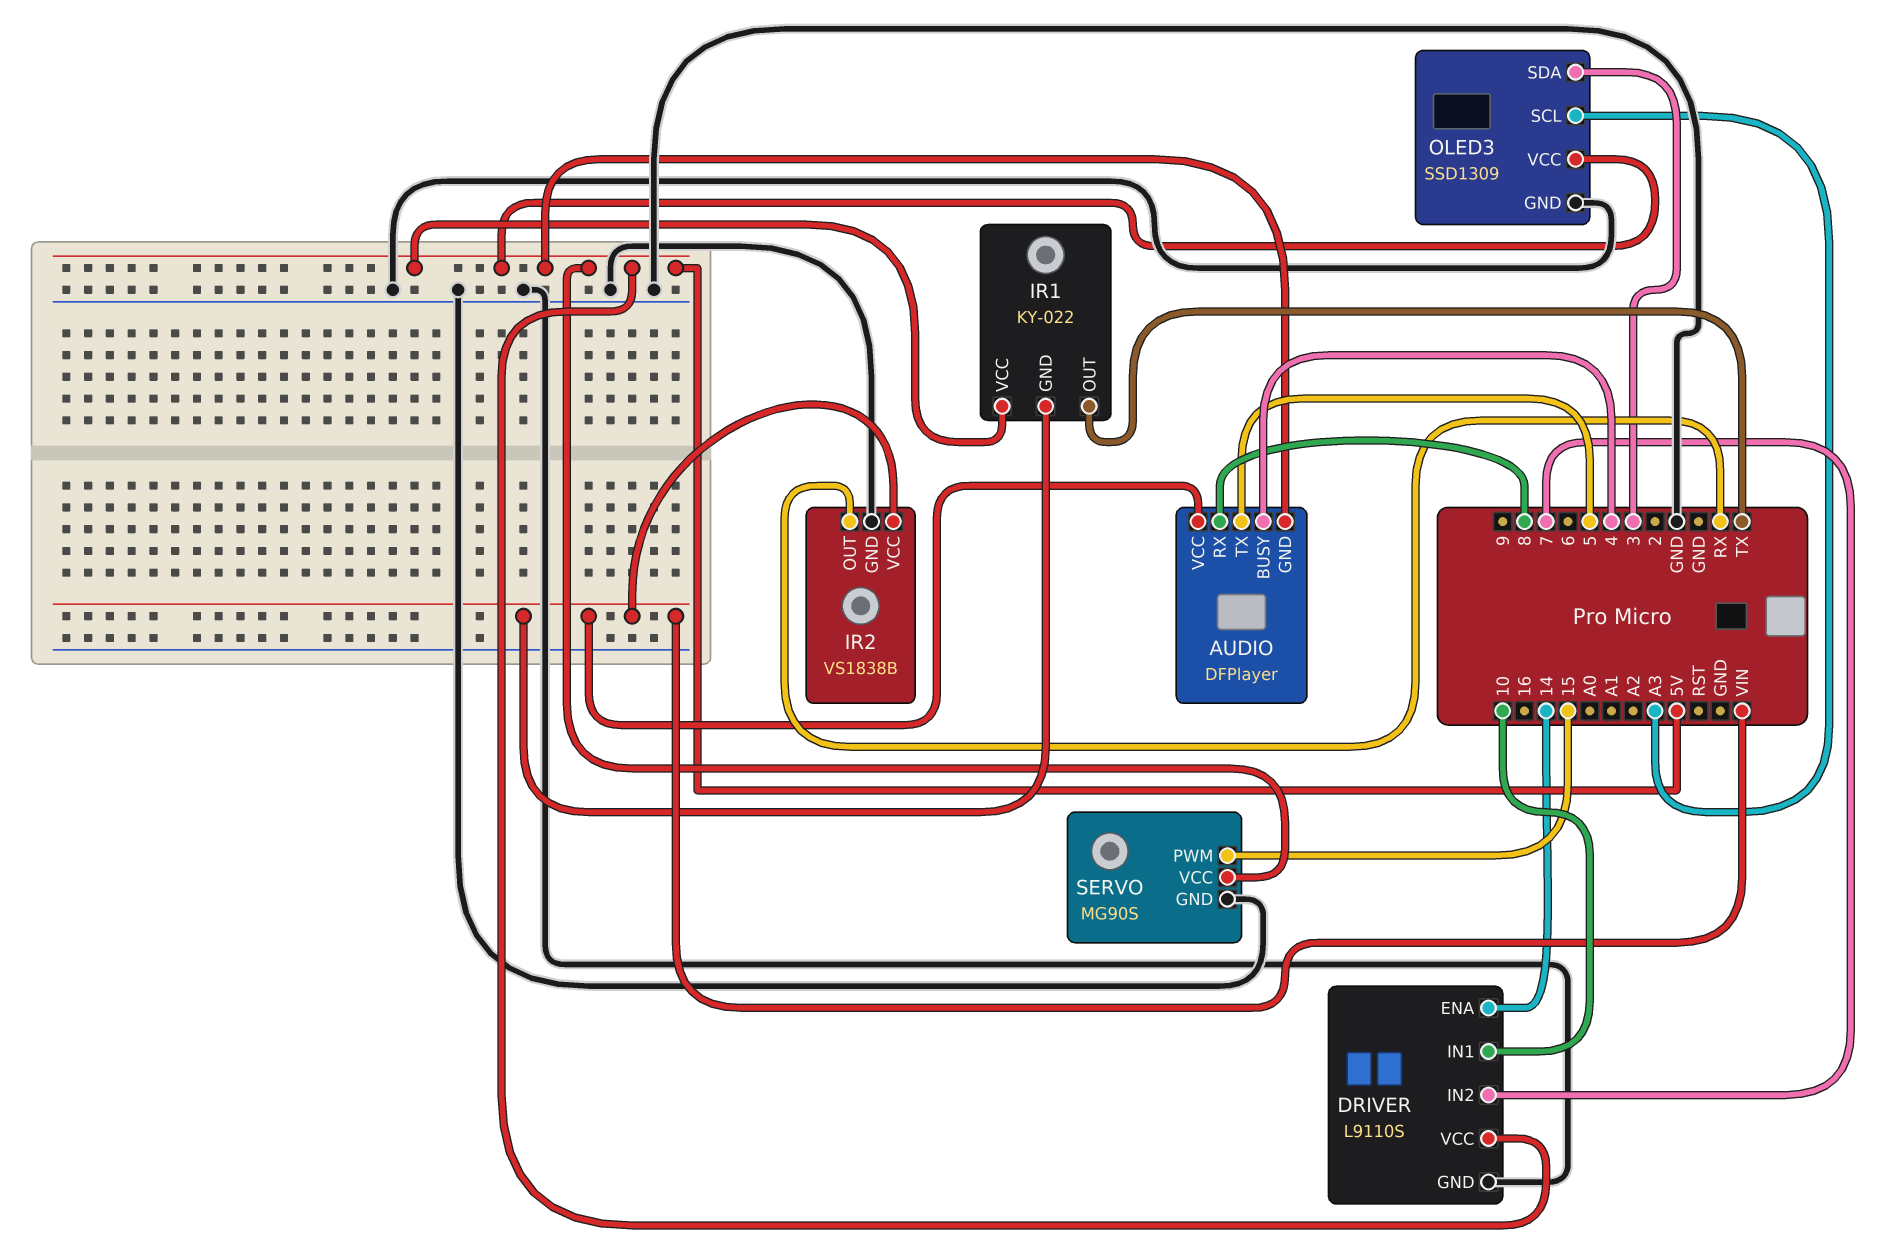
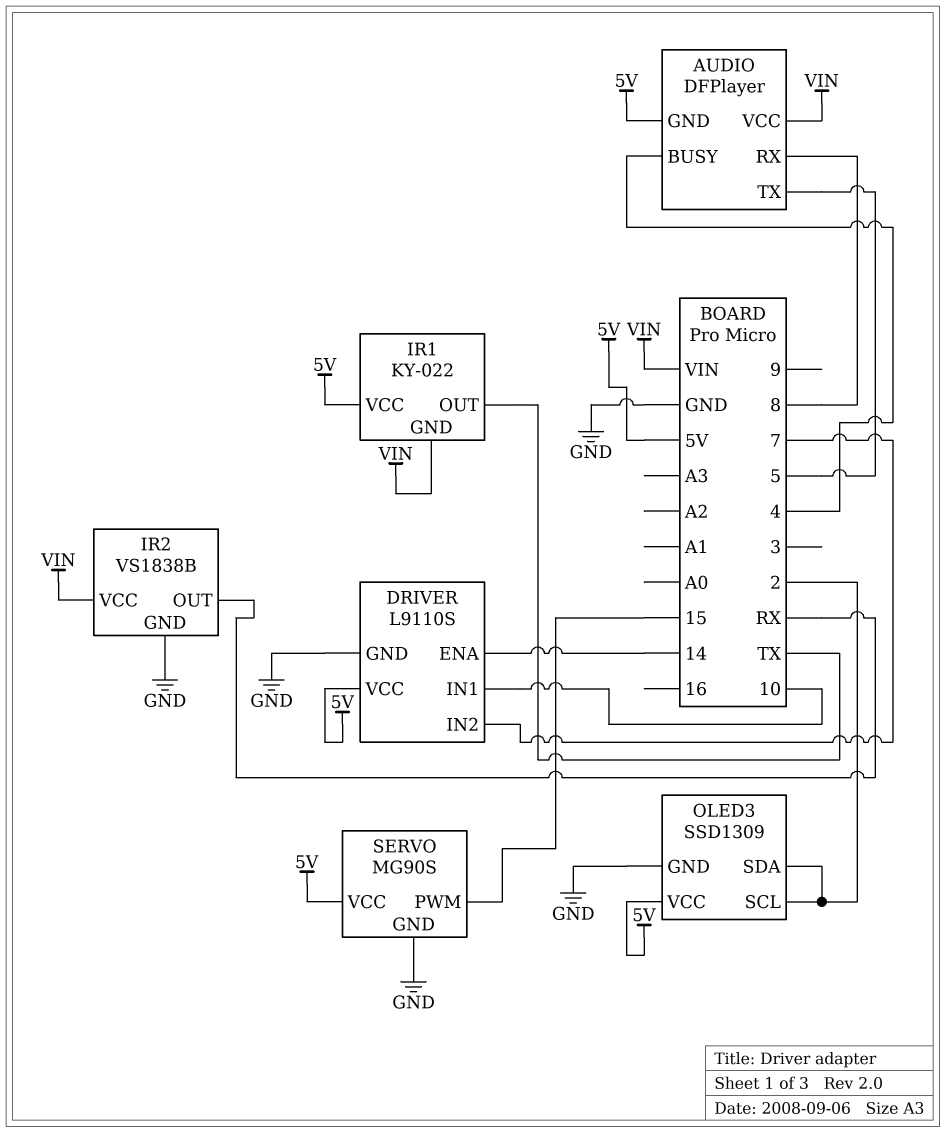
OLED3 pin SCL: A3 -> 2
OLED3 pin SDA: 3 -> 2

